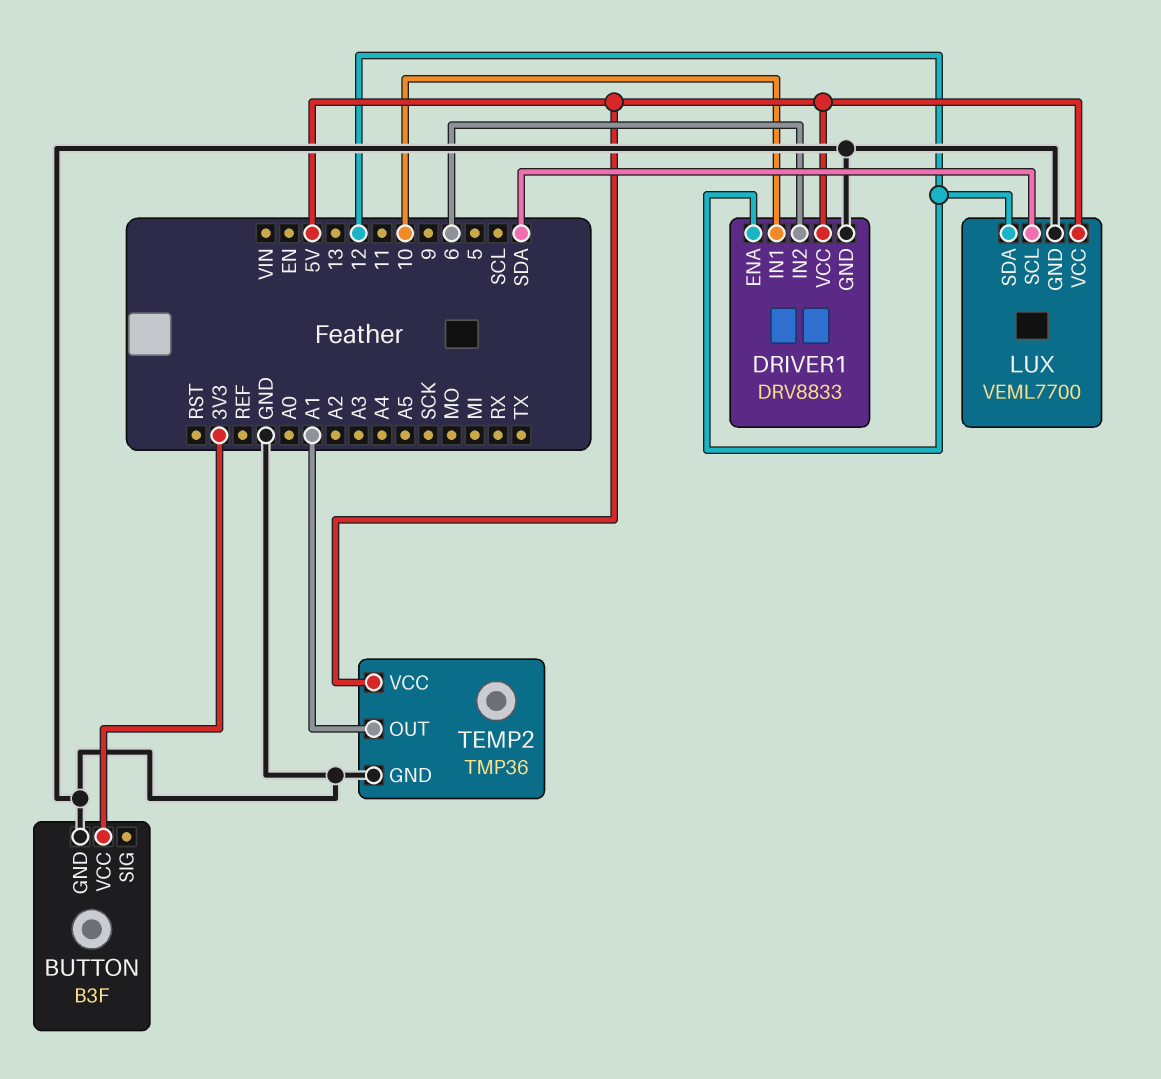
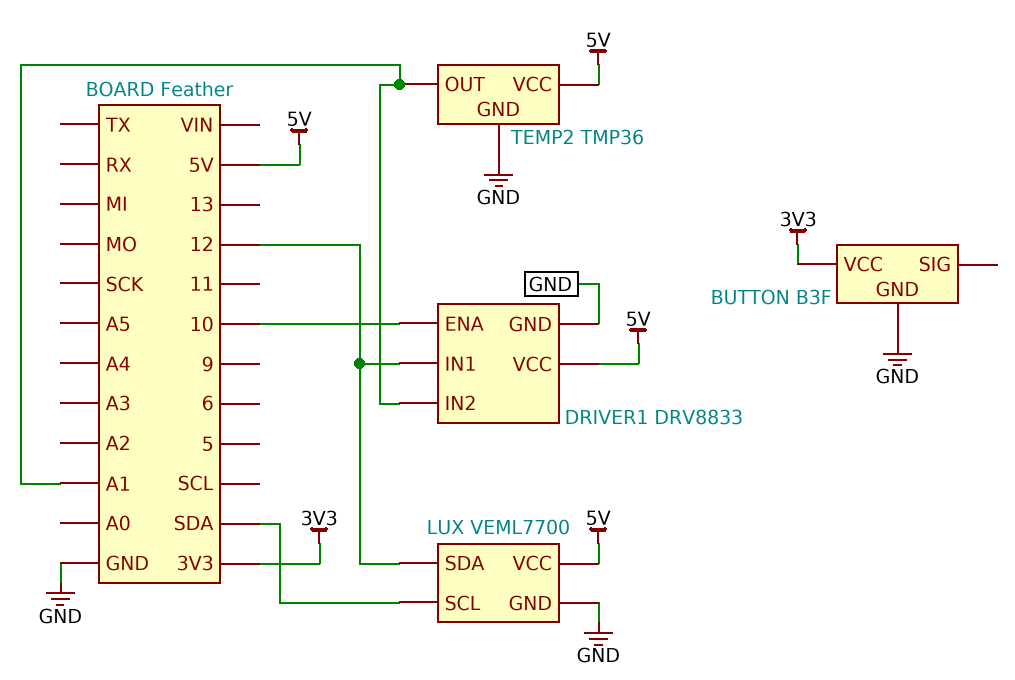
DRIVER1 pin ENA: 12 -> 10
DRIVER1 pin IN1: 10 -> 12
DRIVER1 pin IN2: 6 -> A1

